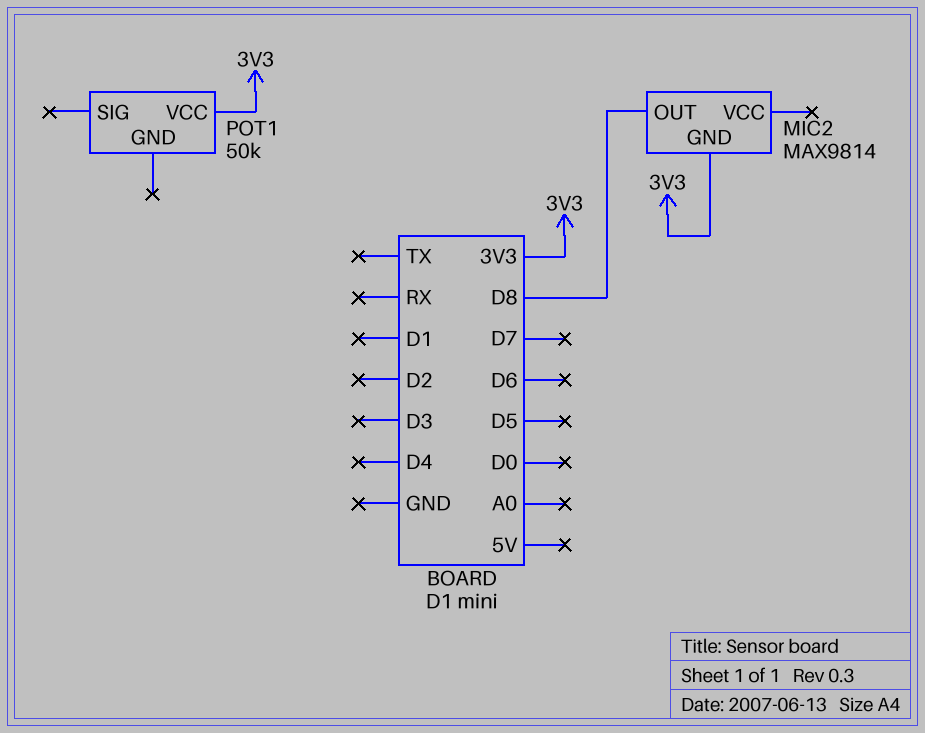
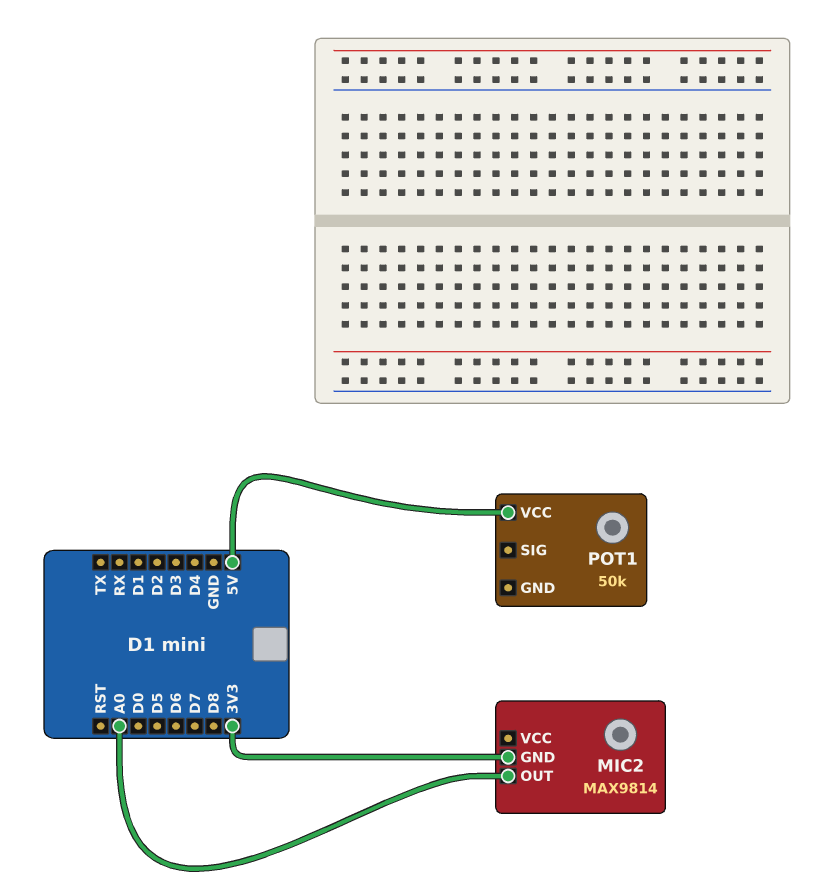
MIC2 pin OUT: D8 -> A0
POT1 pin VCC: 3V3 -> 5V

